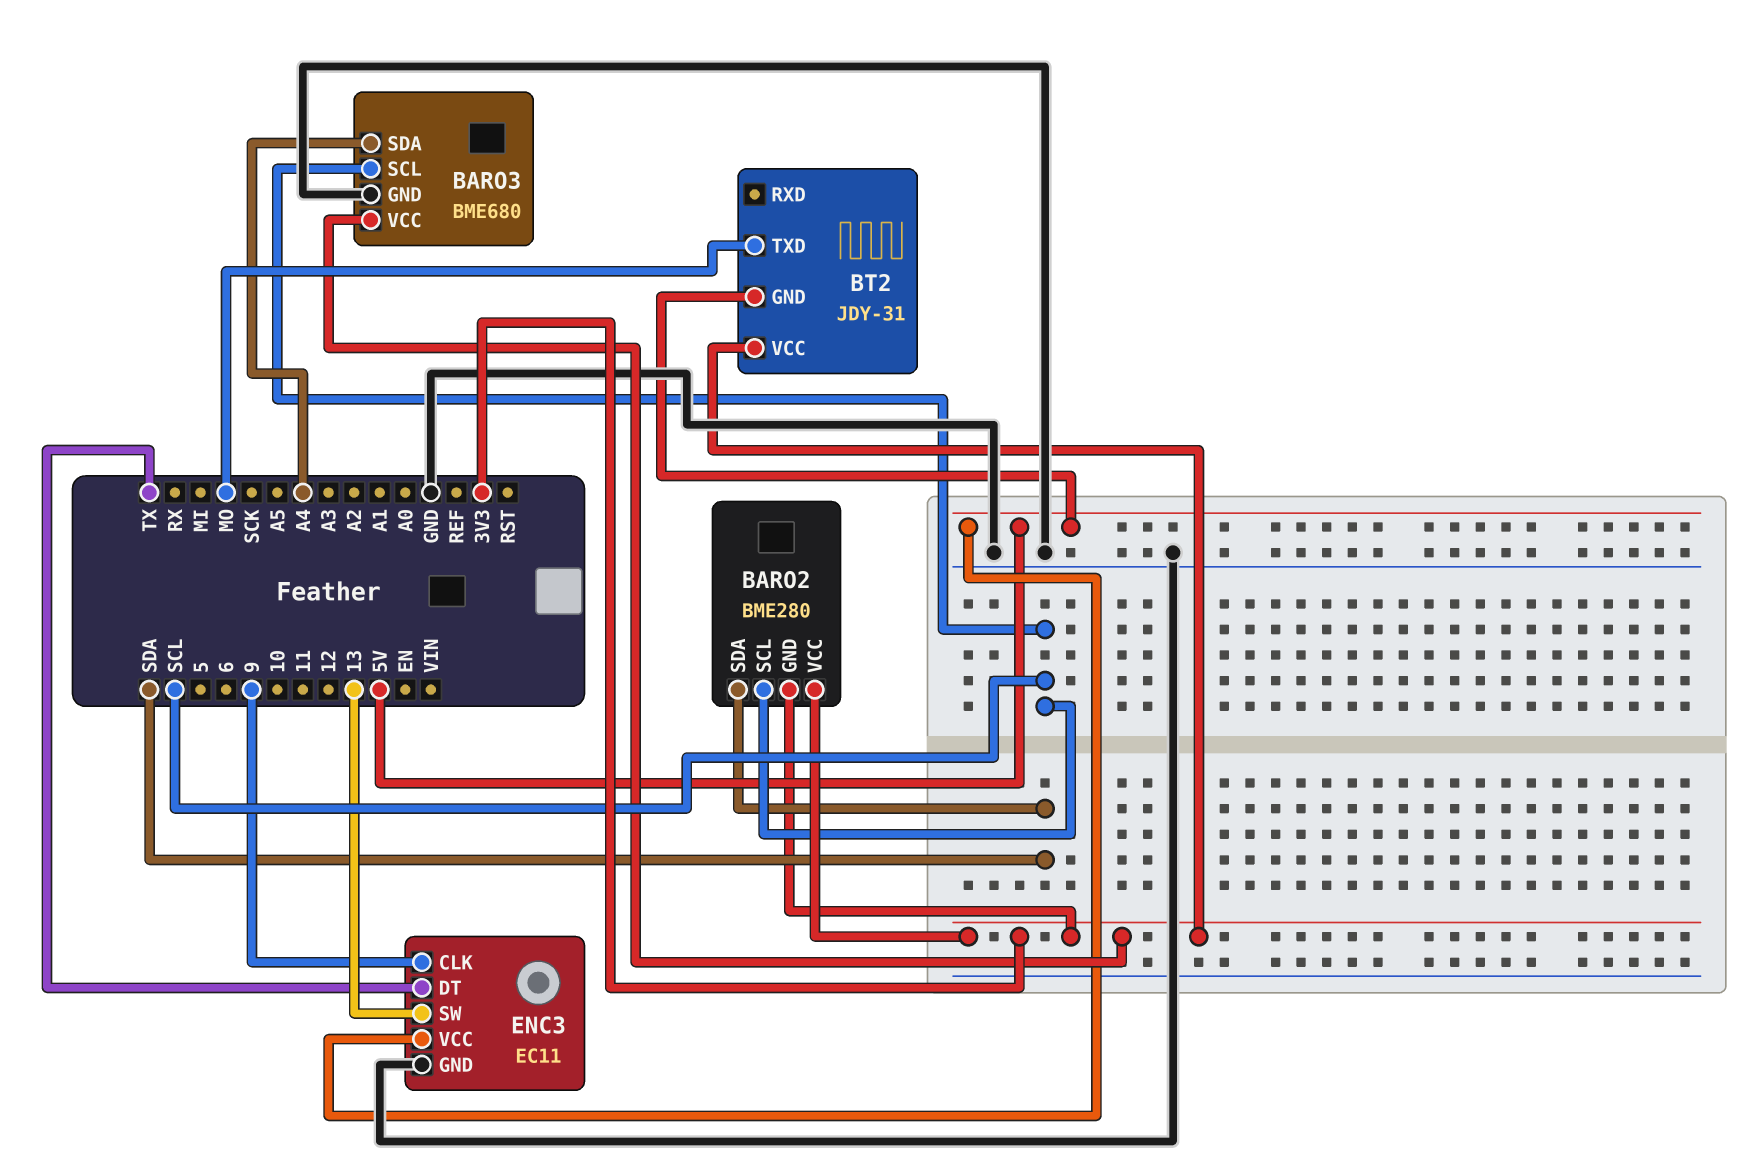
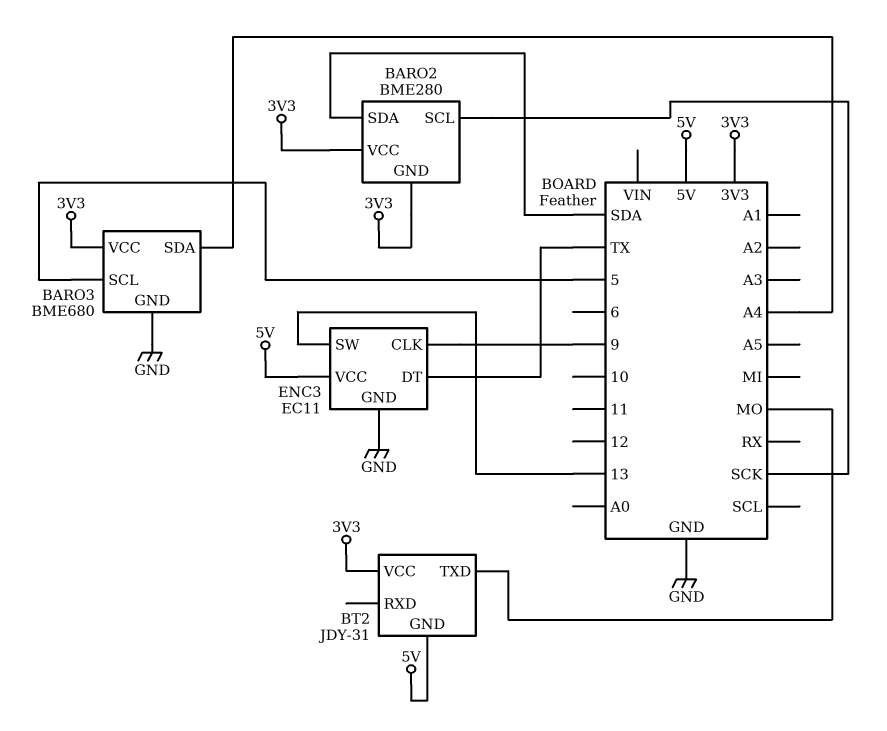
BARO2 pin SCL: SCL -> SCK
BARO3 pin SCL: SCL -> 5

